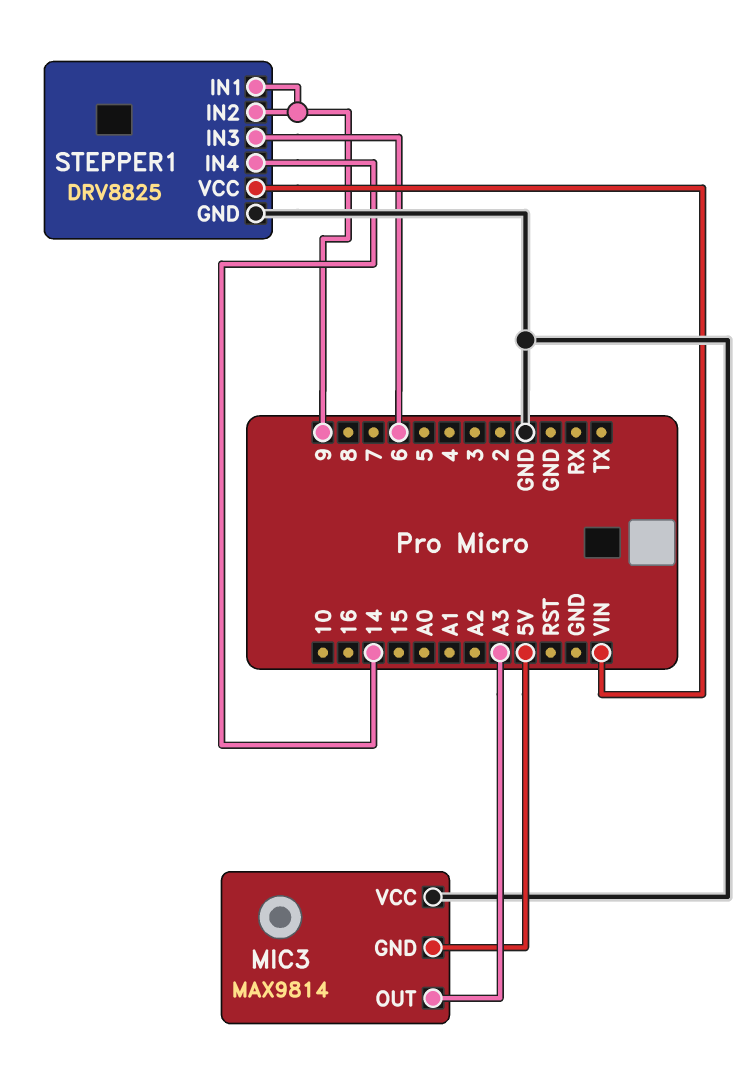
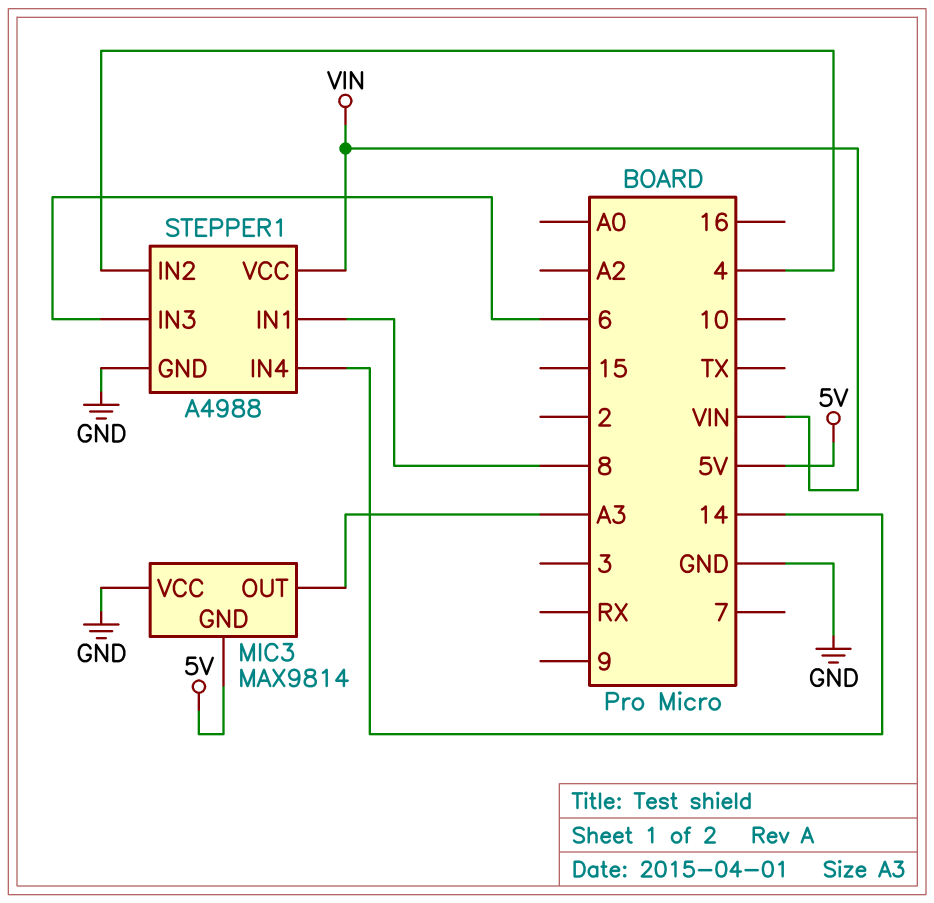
STEPPER1: DRV8825 -> A4988
STEPPER1 pin IN1: 9 -> 8
STEPPER1 pin IN2: 9 -> 4

